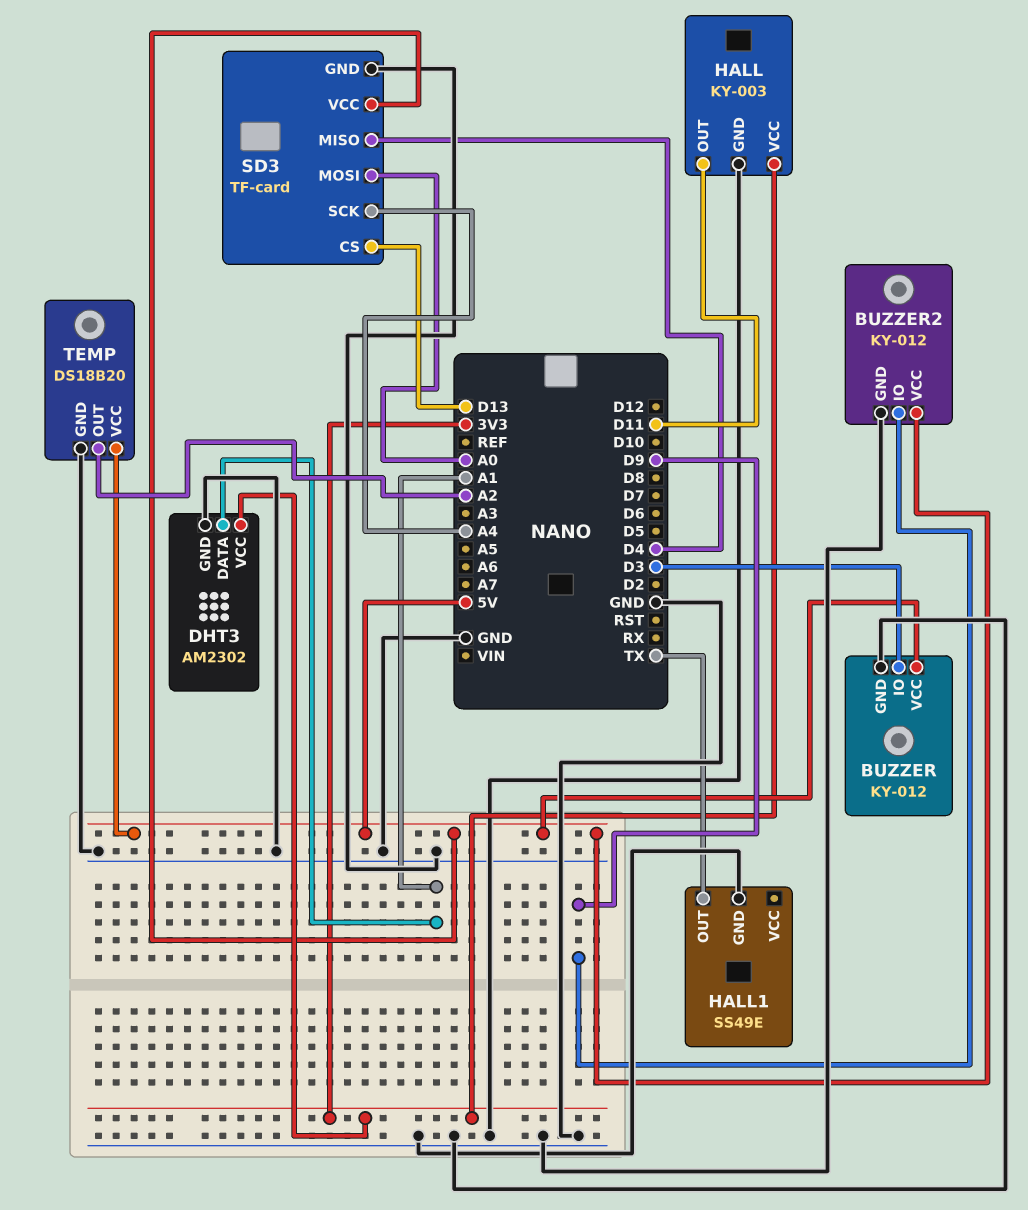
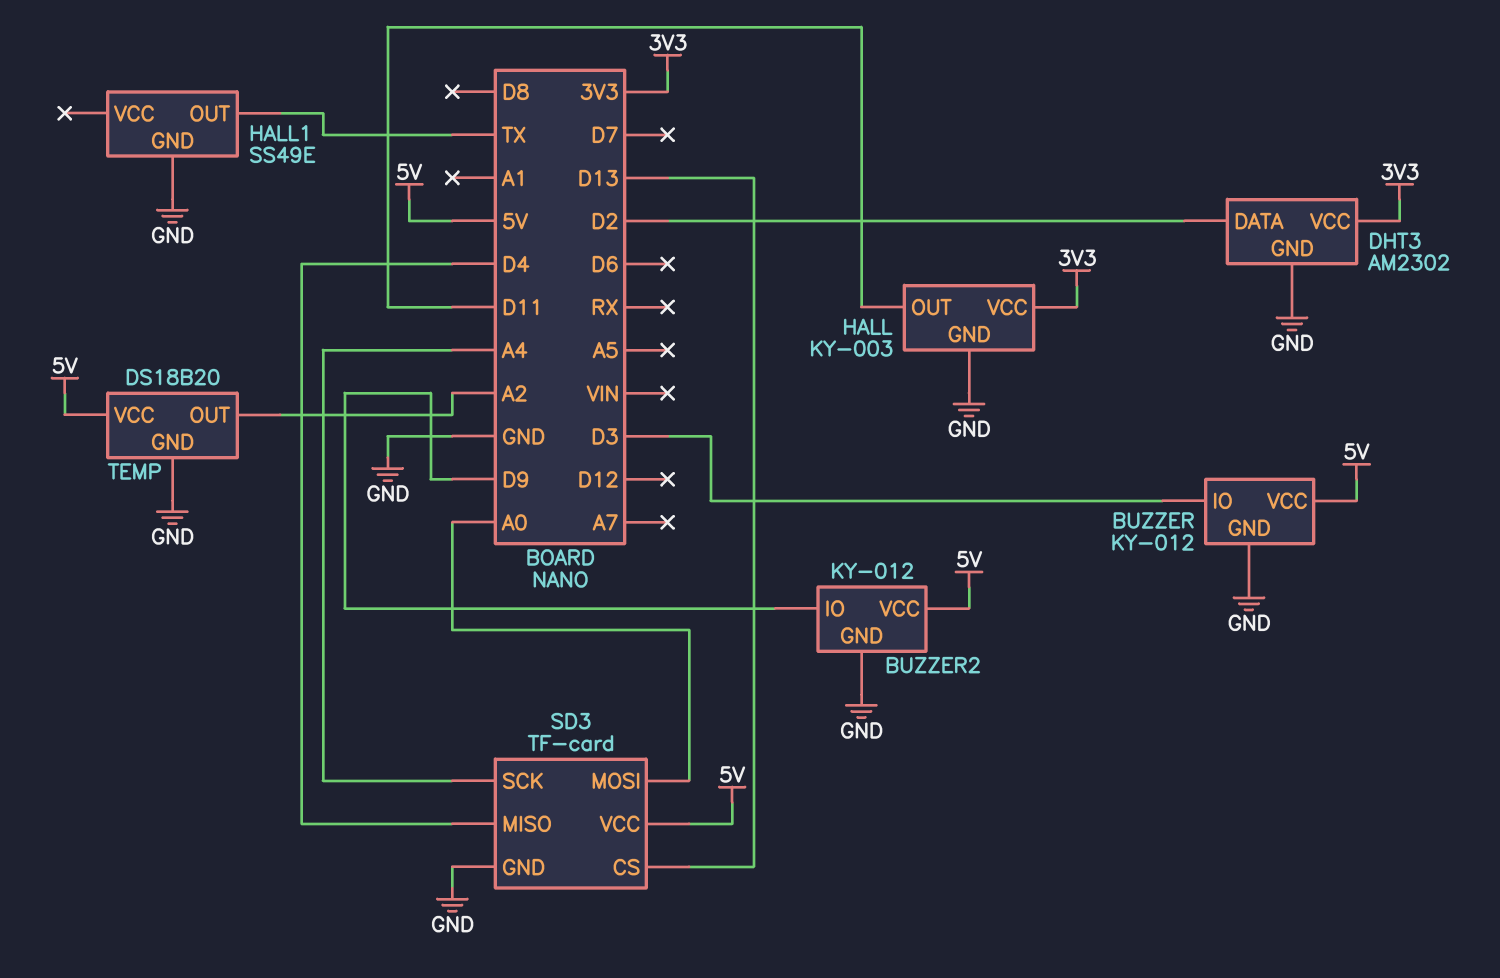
DHT3 pin DATA: A1 -> D2

